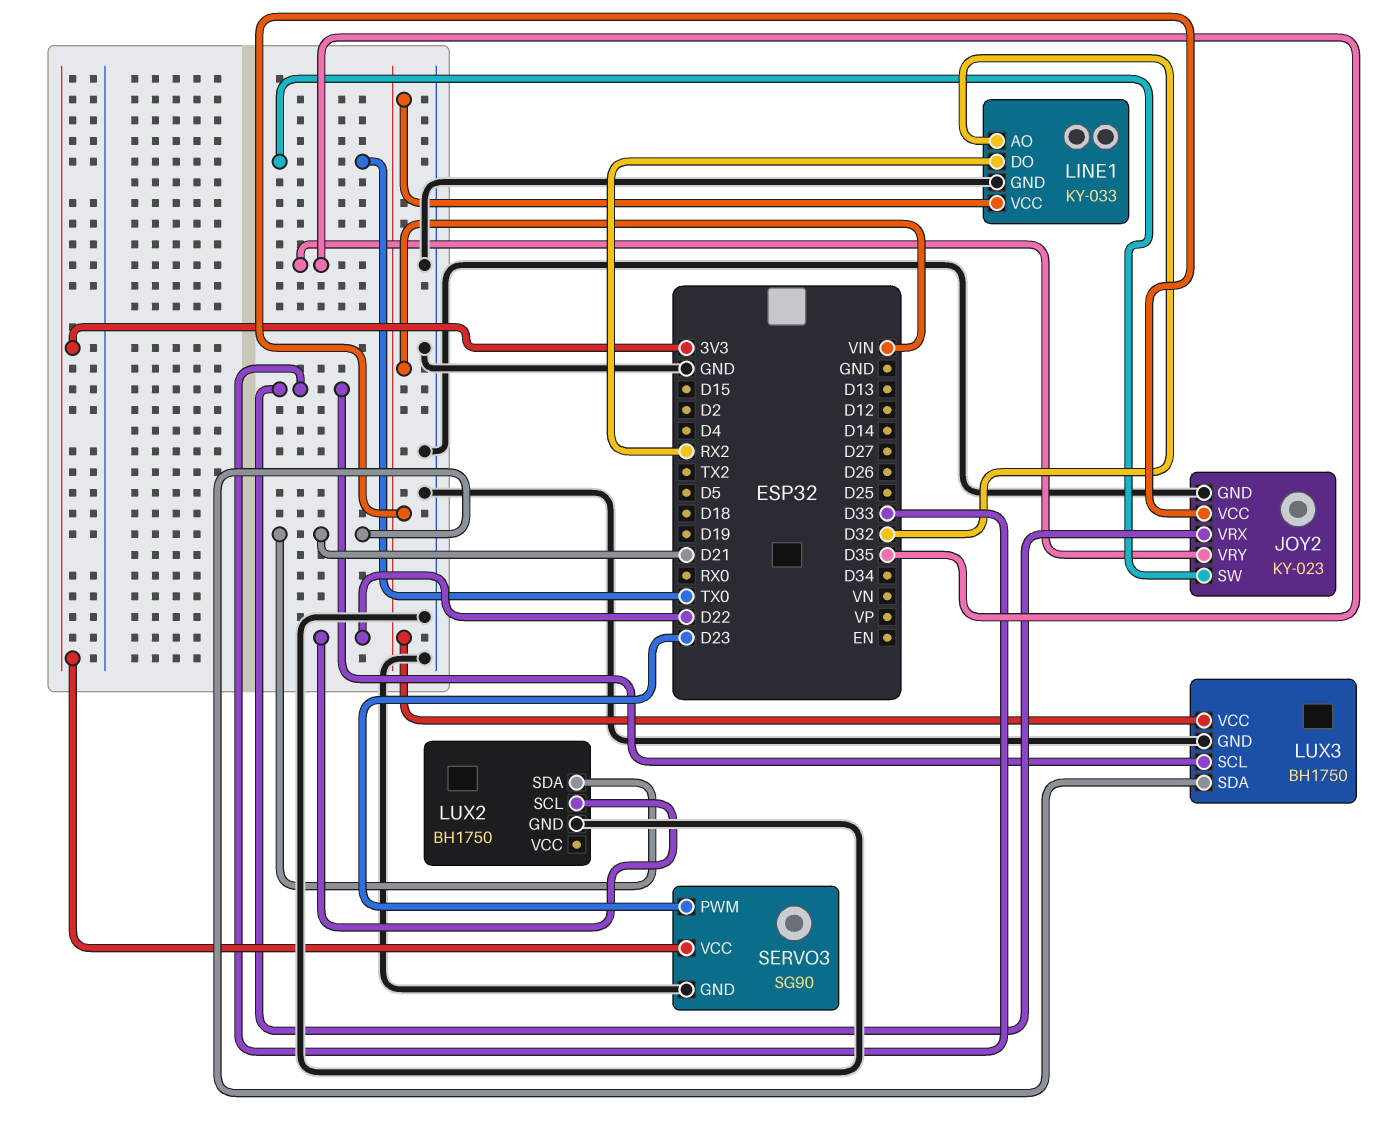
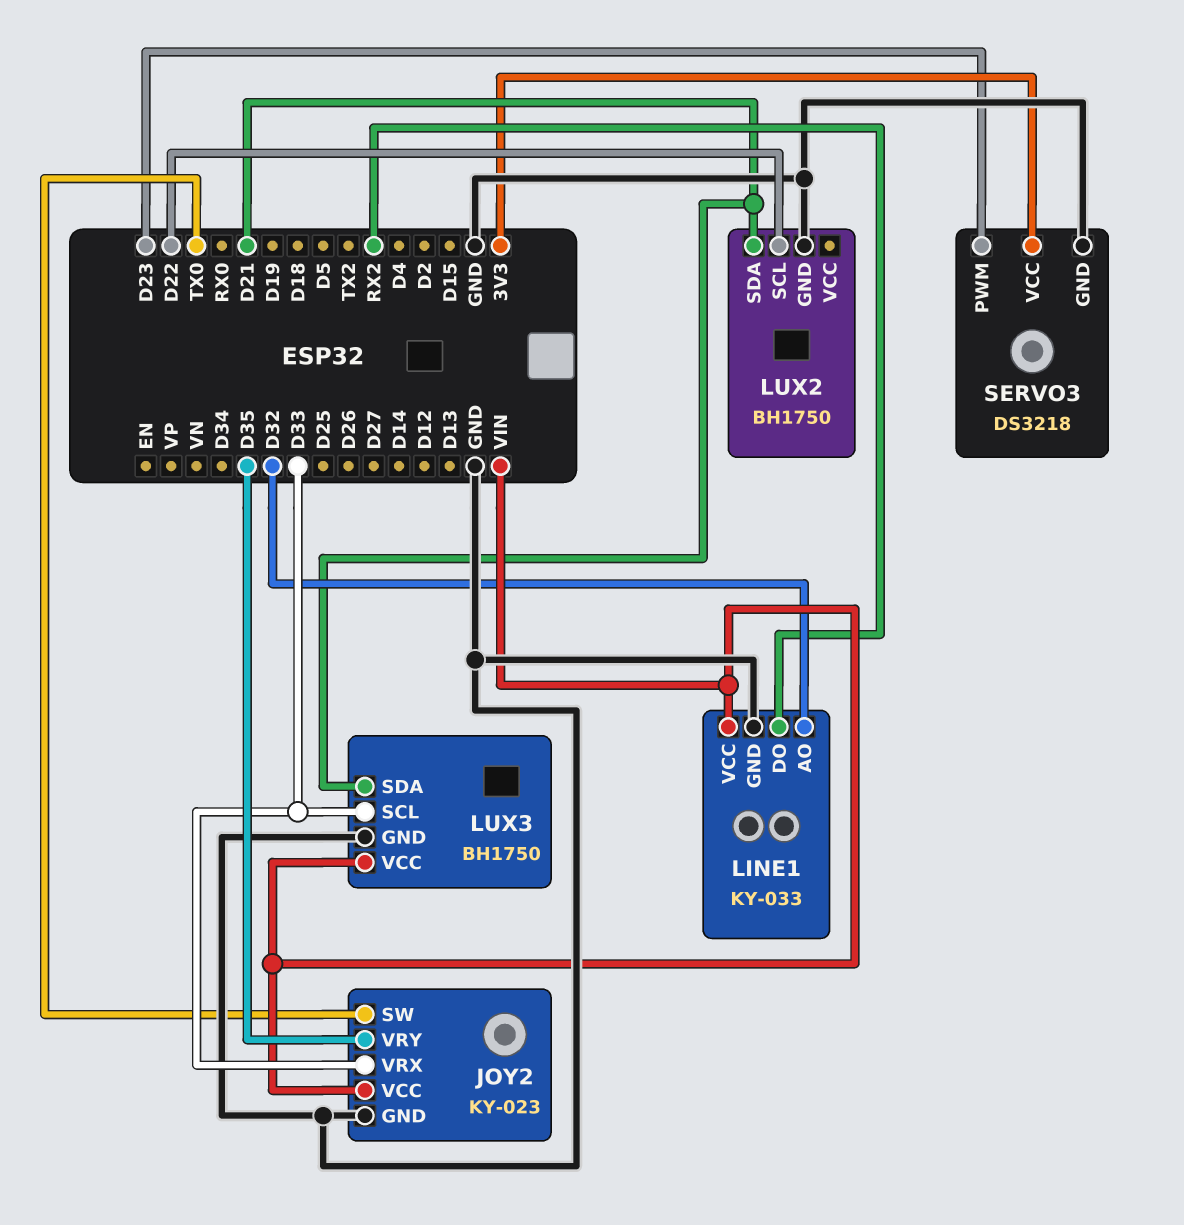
SERVO3: SG90 -> DS3218

